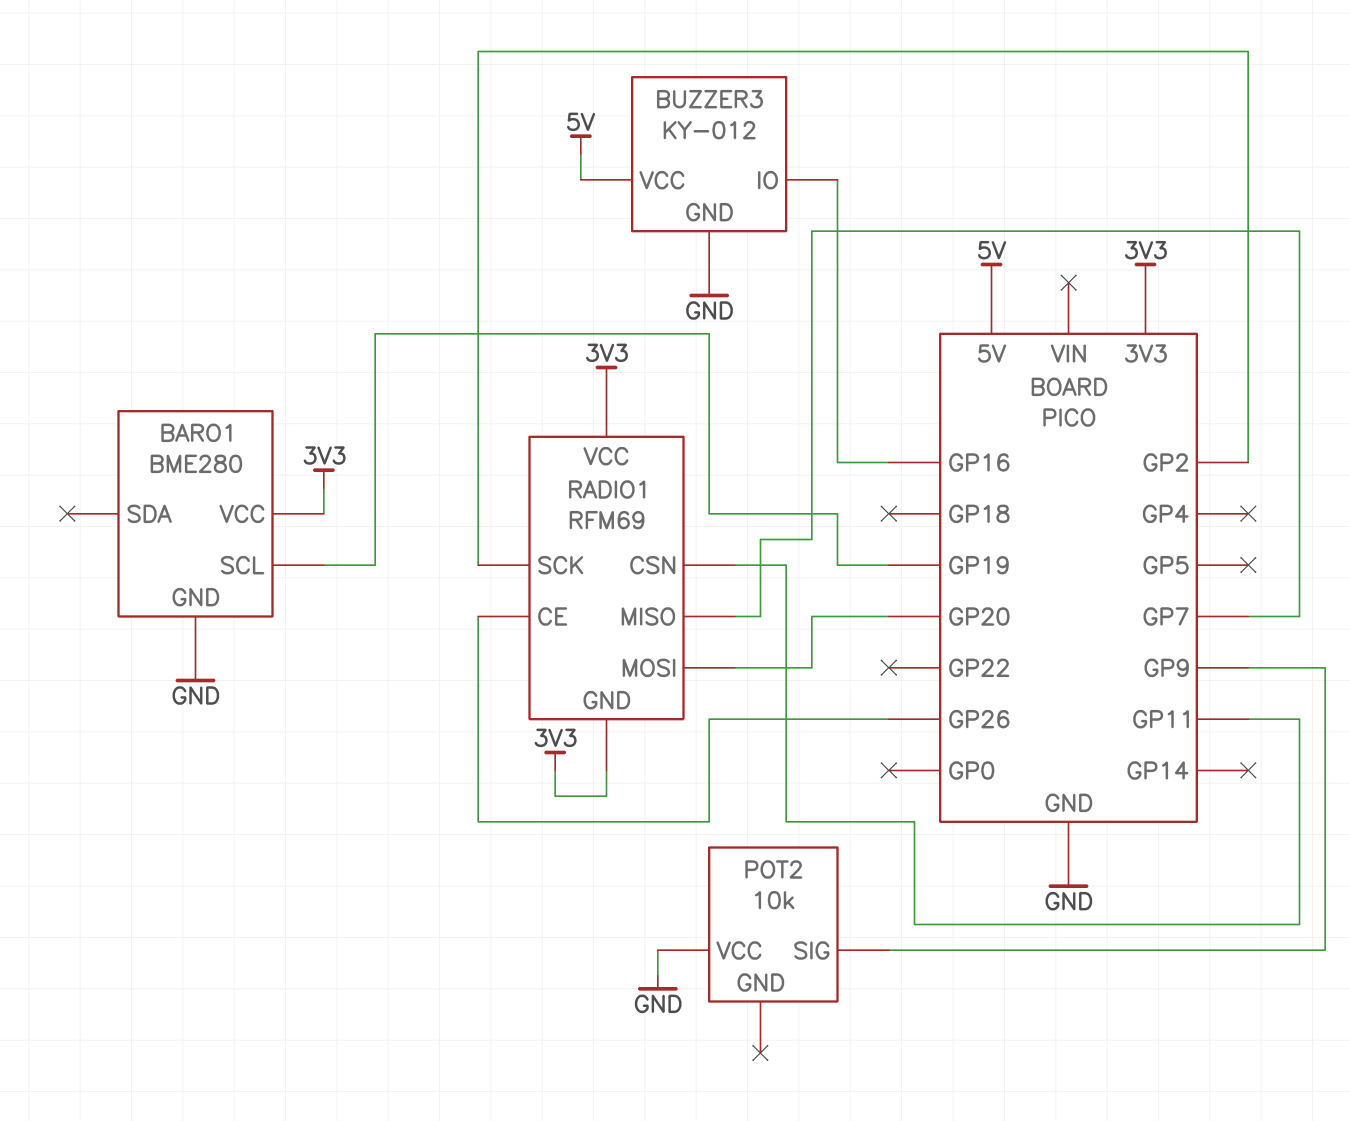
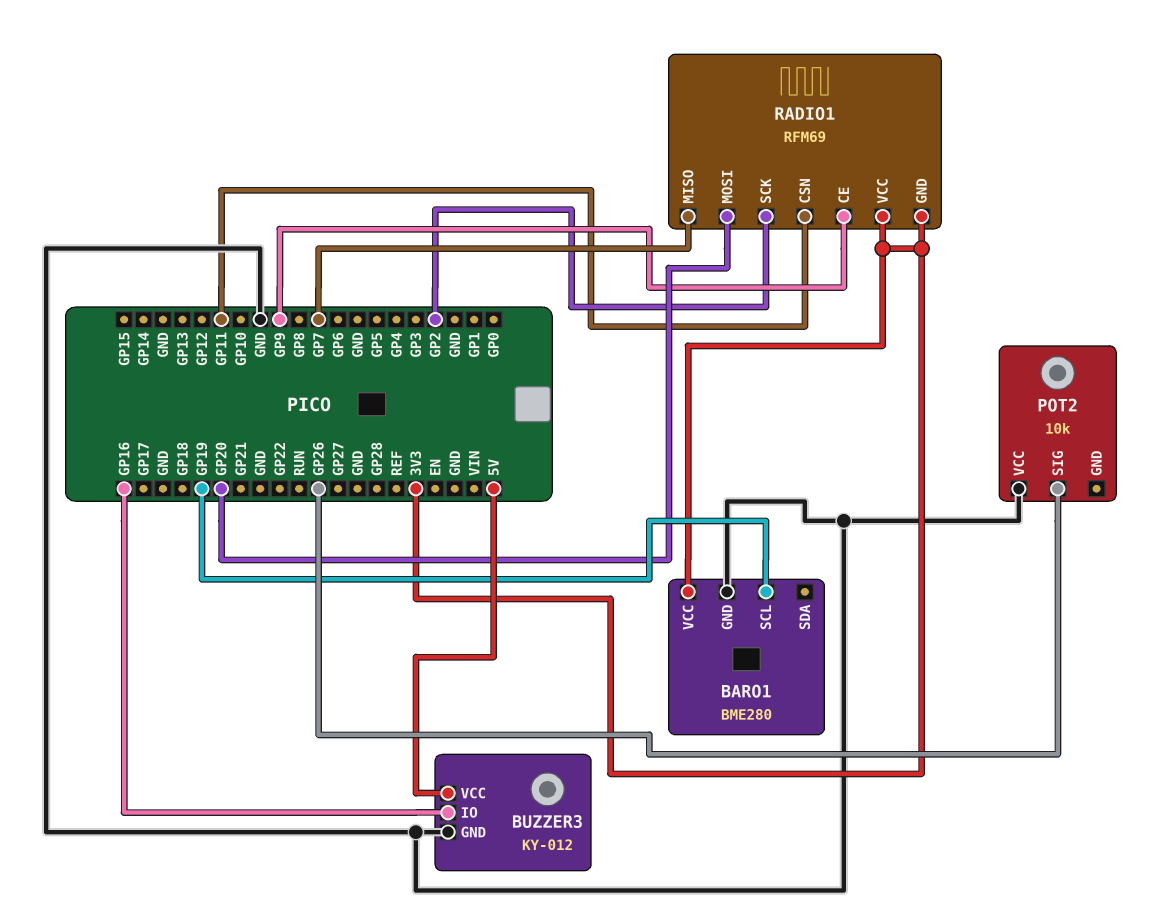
POT2 pin SIG: GP9 -> GP26
RADIO1 pin CE: GP26 -> GP9

